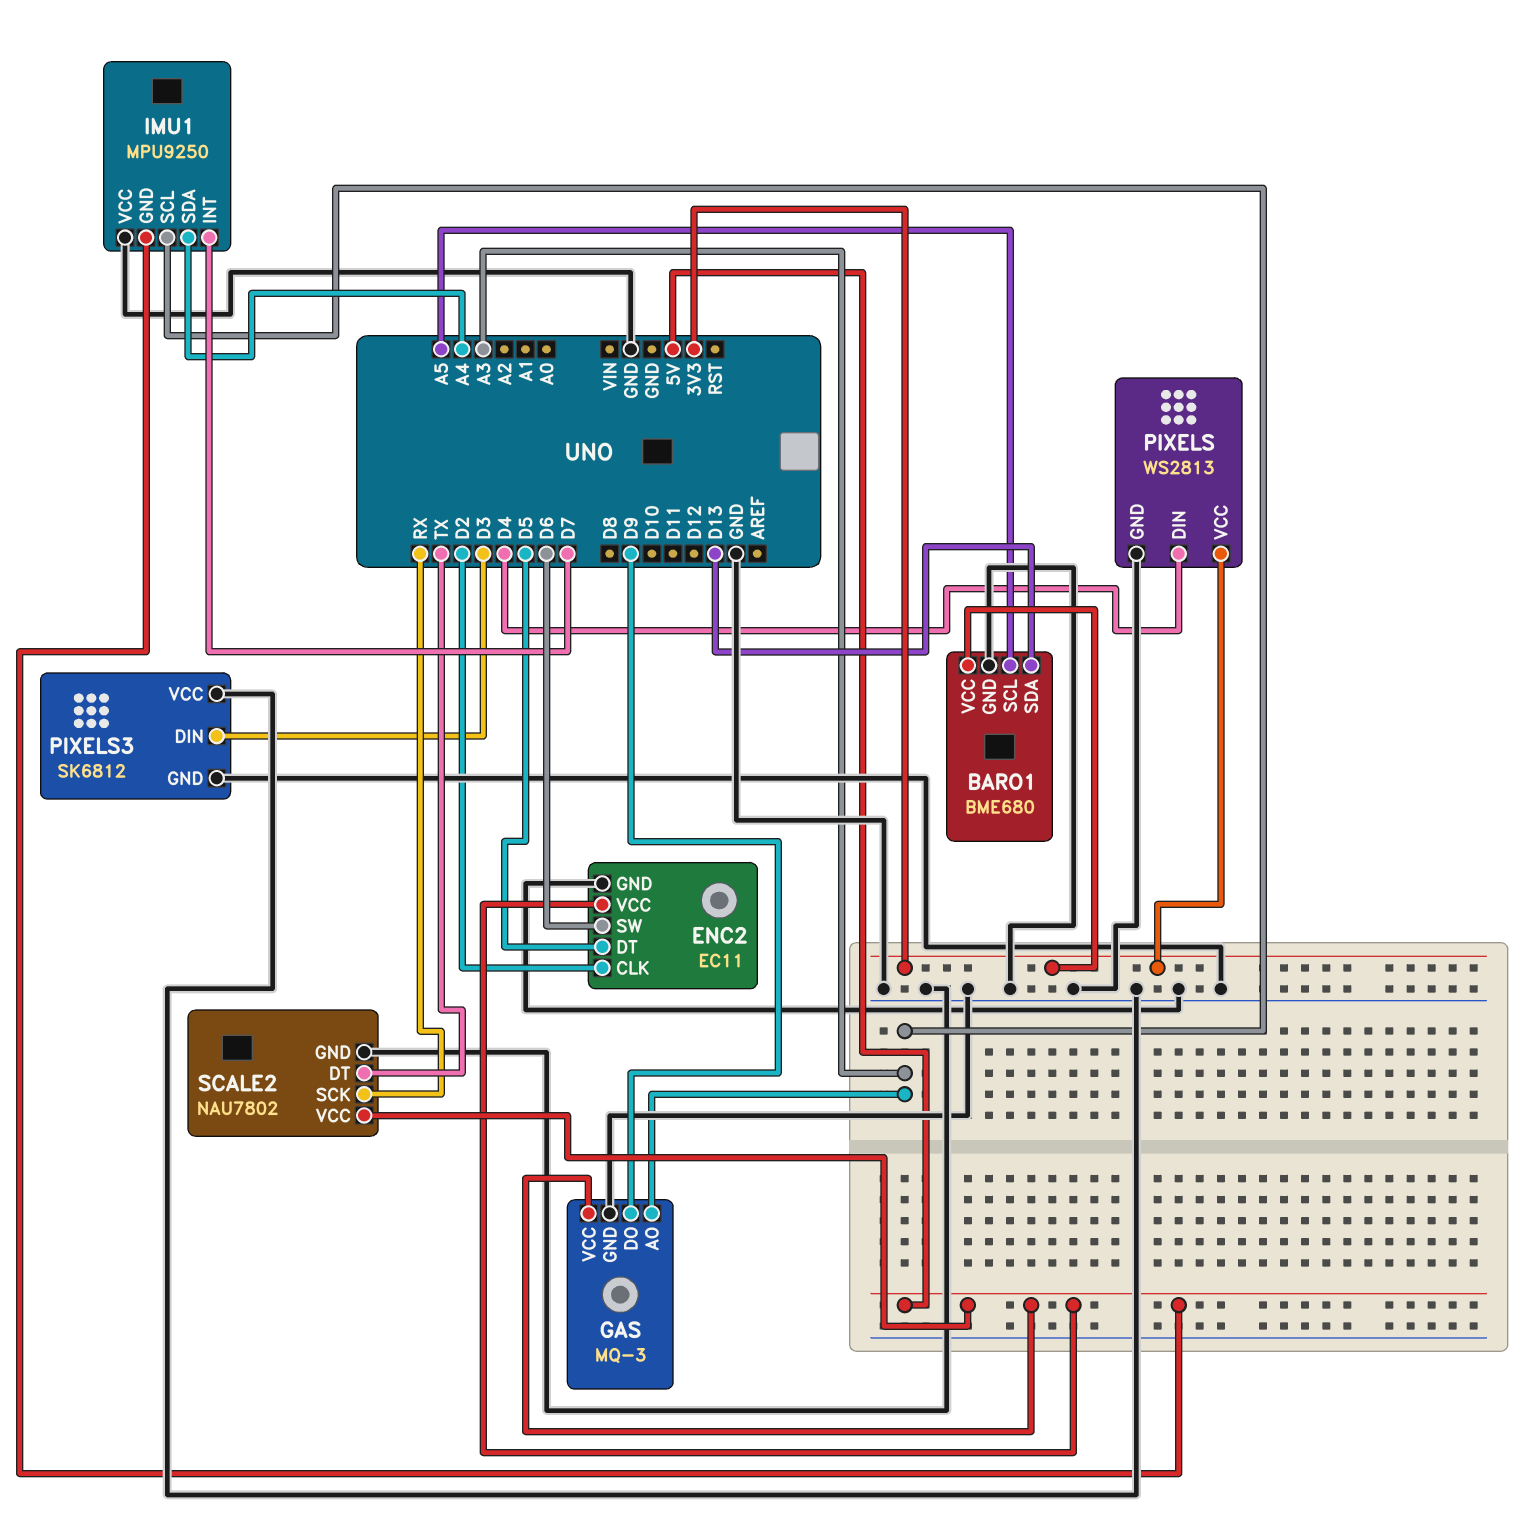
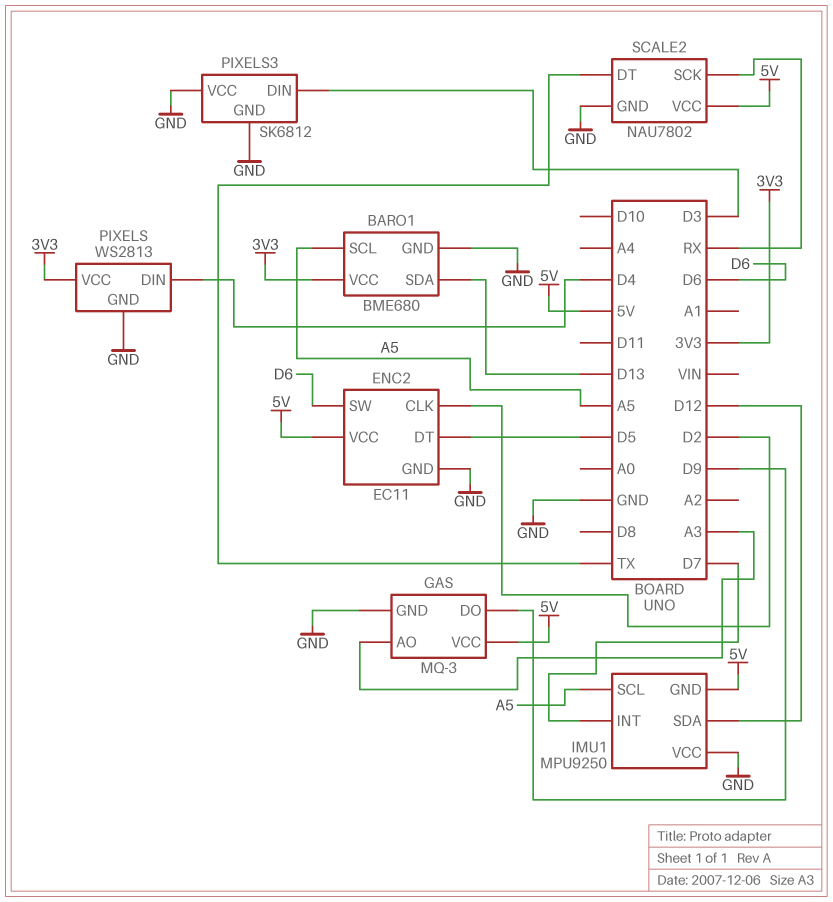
IMU1 pin SCL: A3 -> A5
IMU1 pin SDA: A4 -> D12

